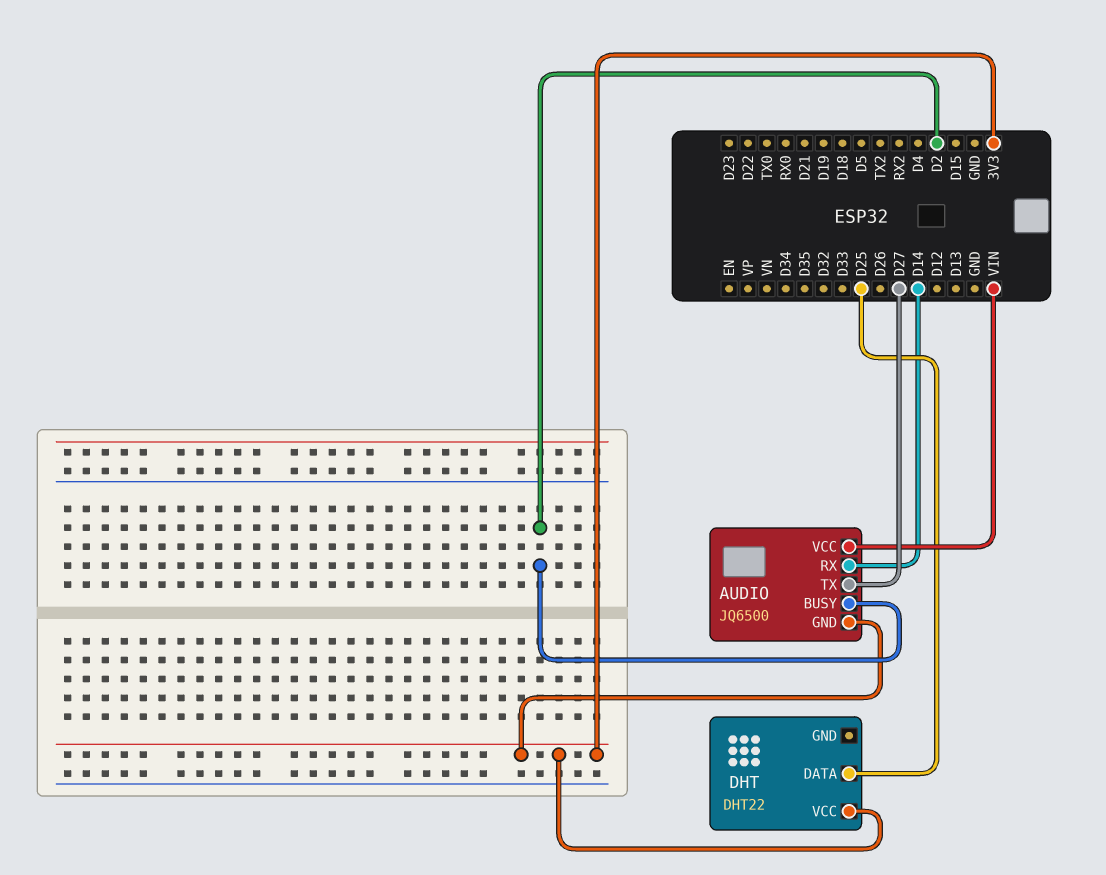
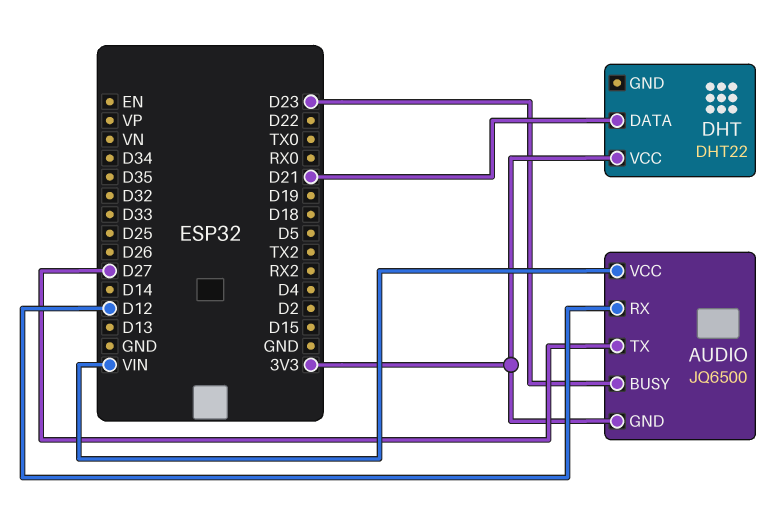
AUDIO pin BUSY: D2 -> D23
AUDIO pin RX: D14 -> D12
DHT pin DATA: D25 -> D21

